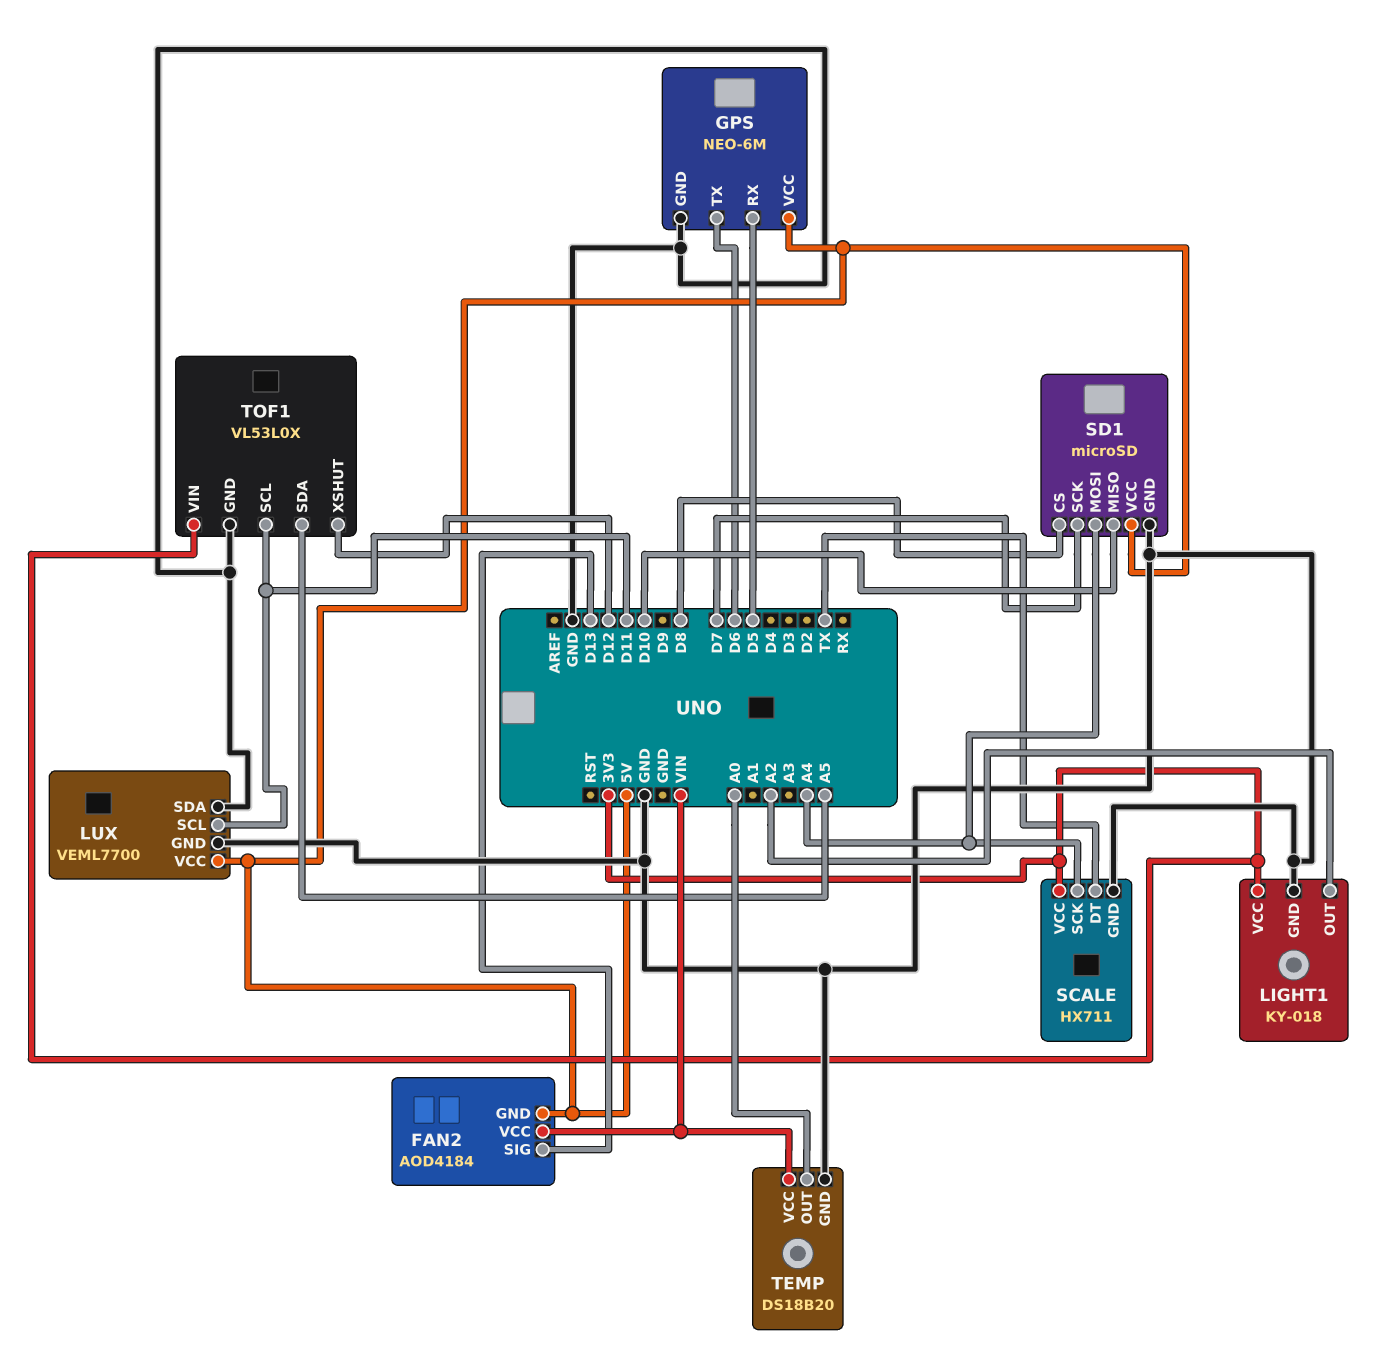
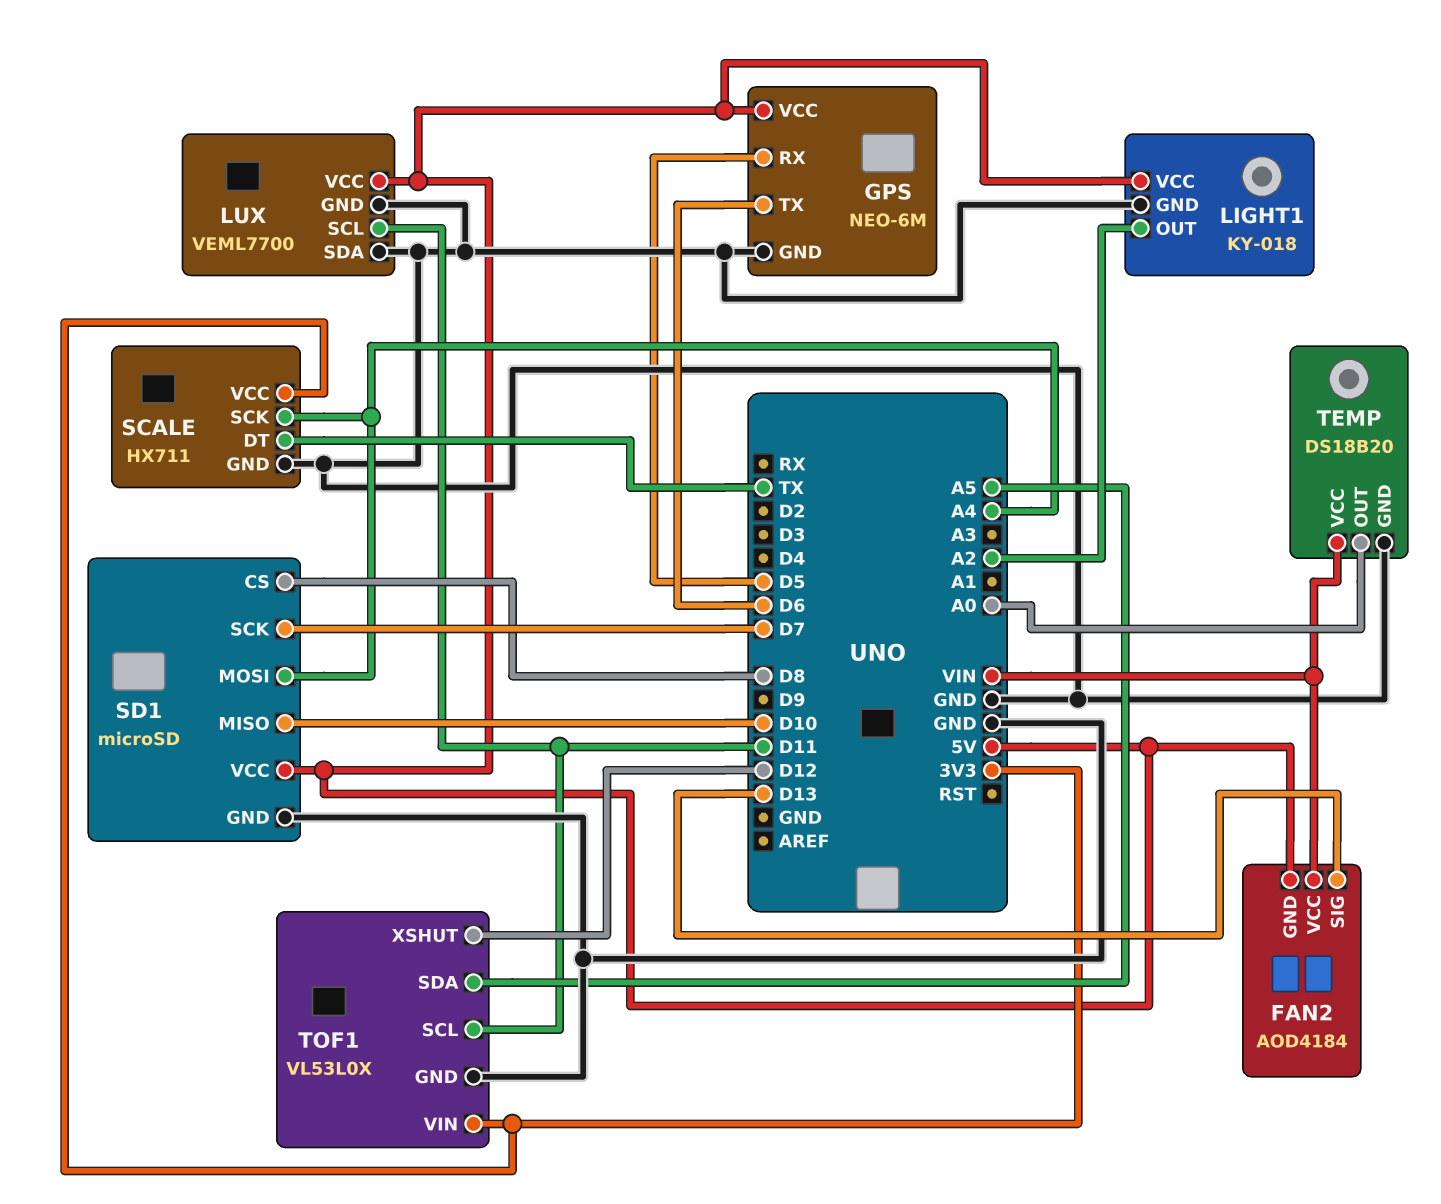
LIGHT1 pin VCC: 3V3 -> 5V

